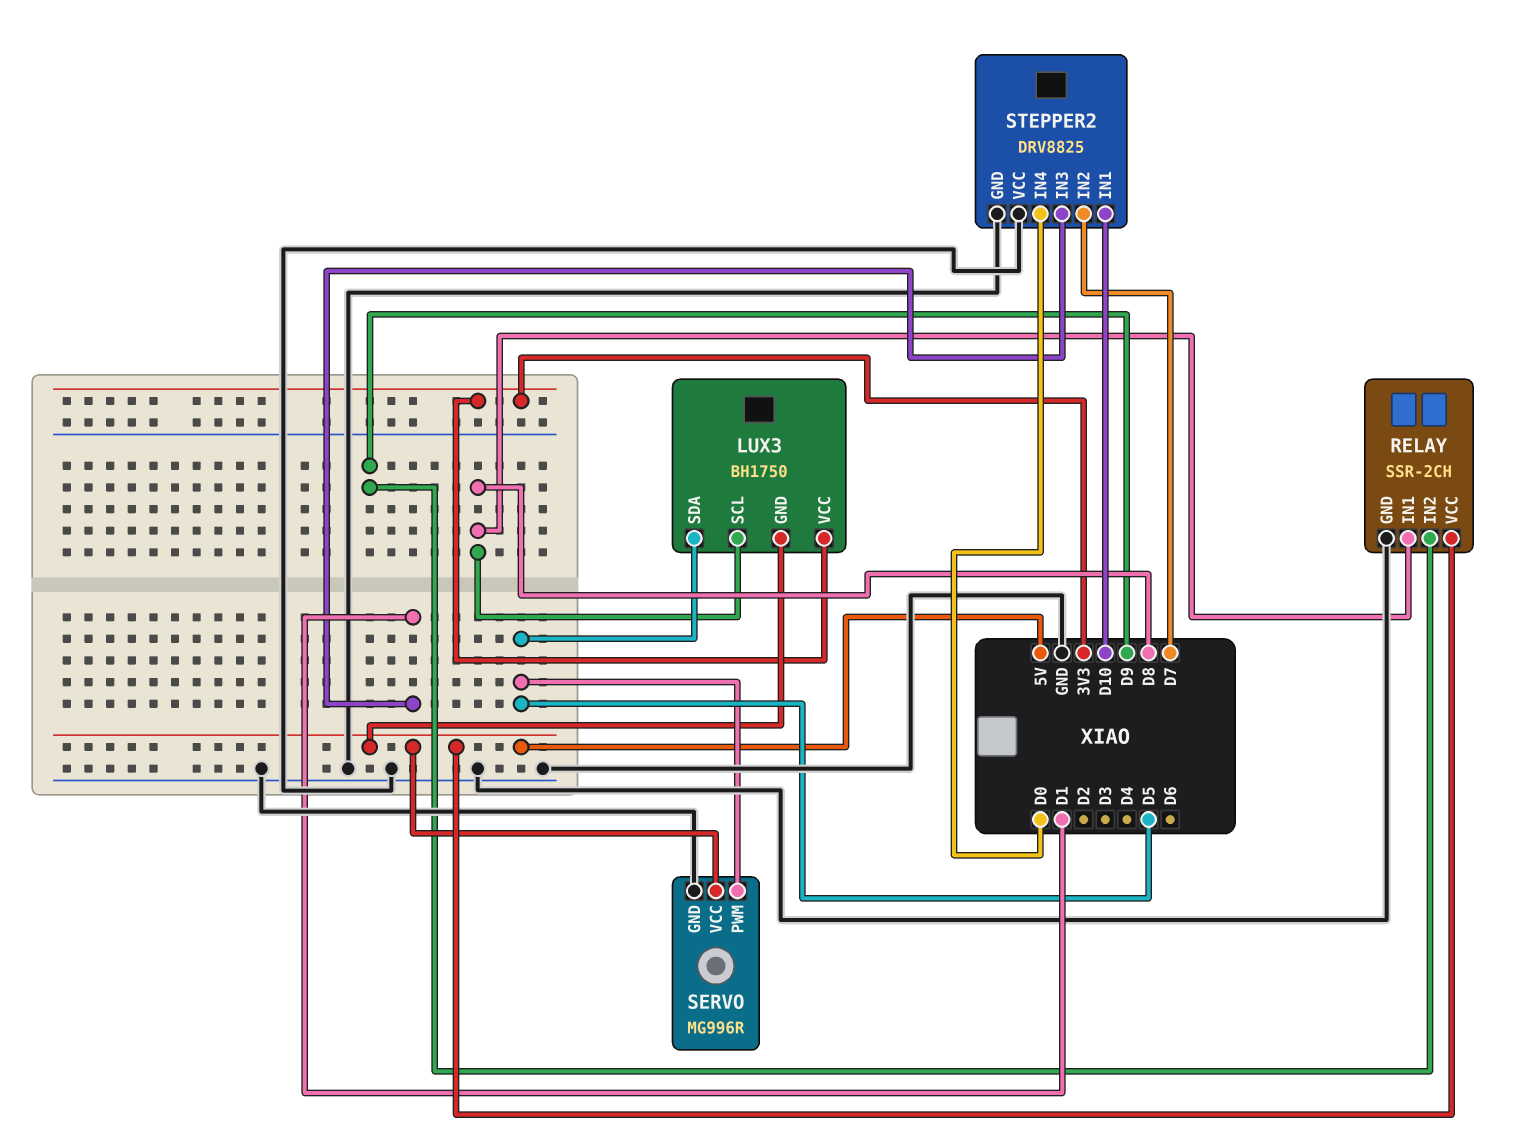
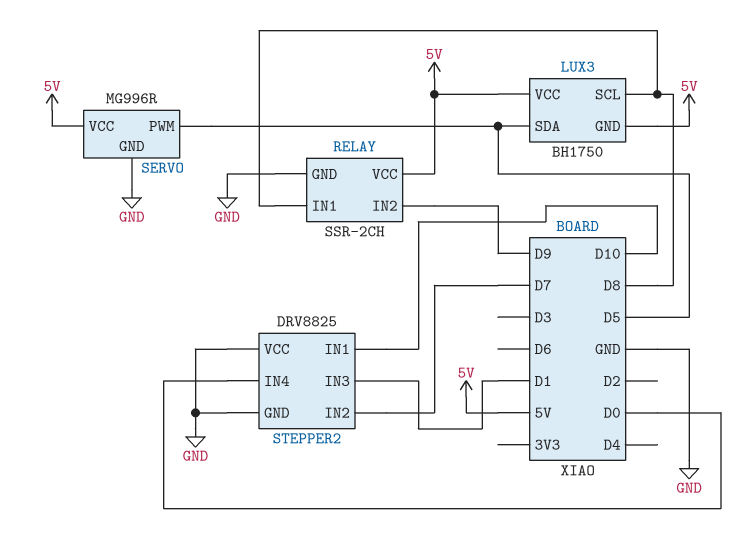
LUX3 pin VCC: 3V3 -> 5V

